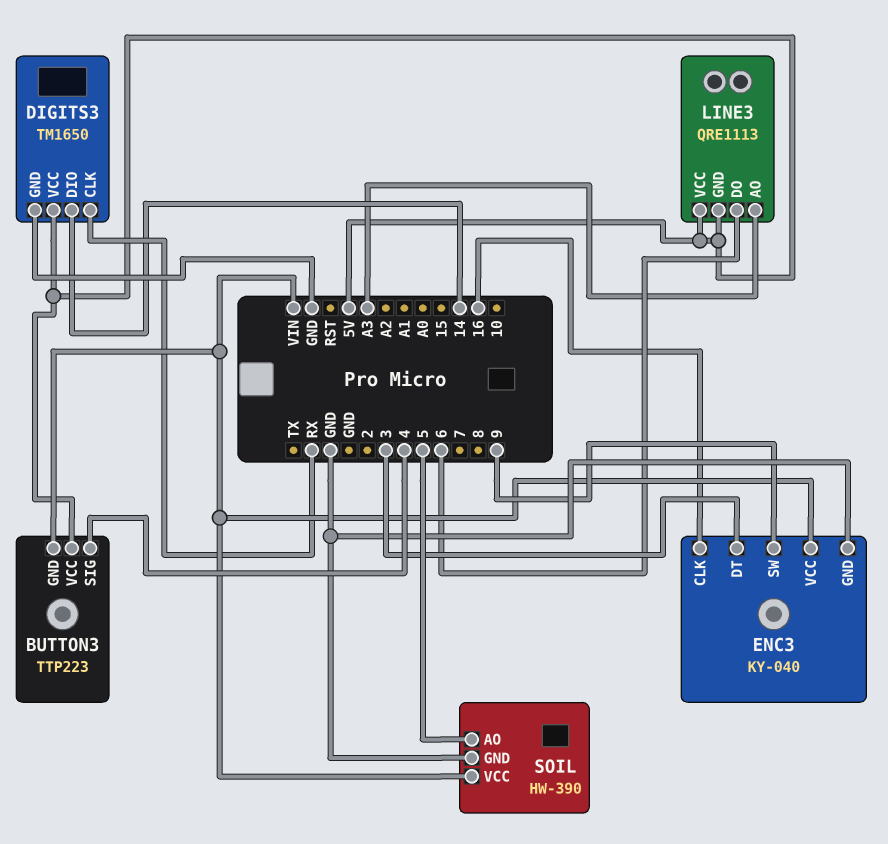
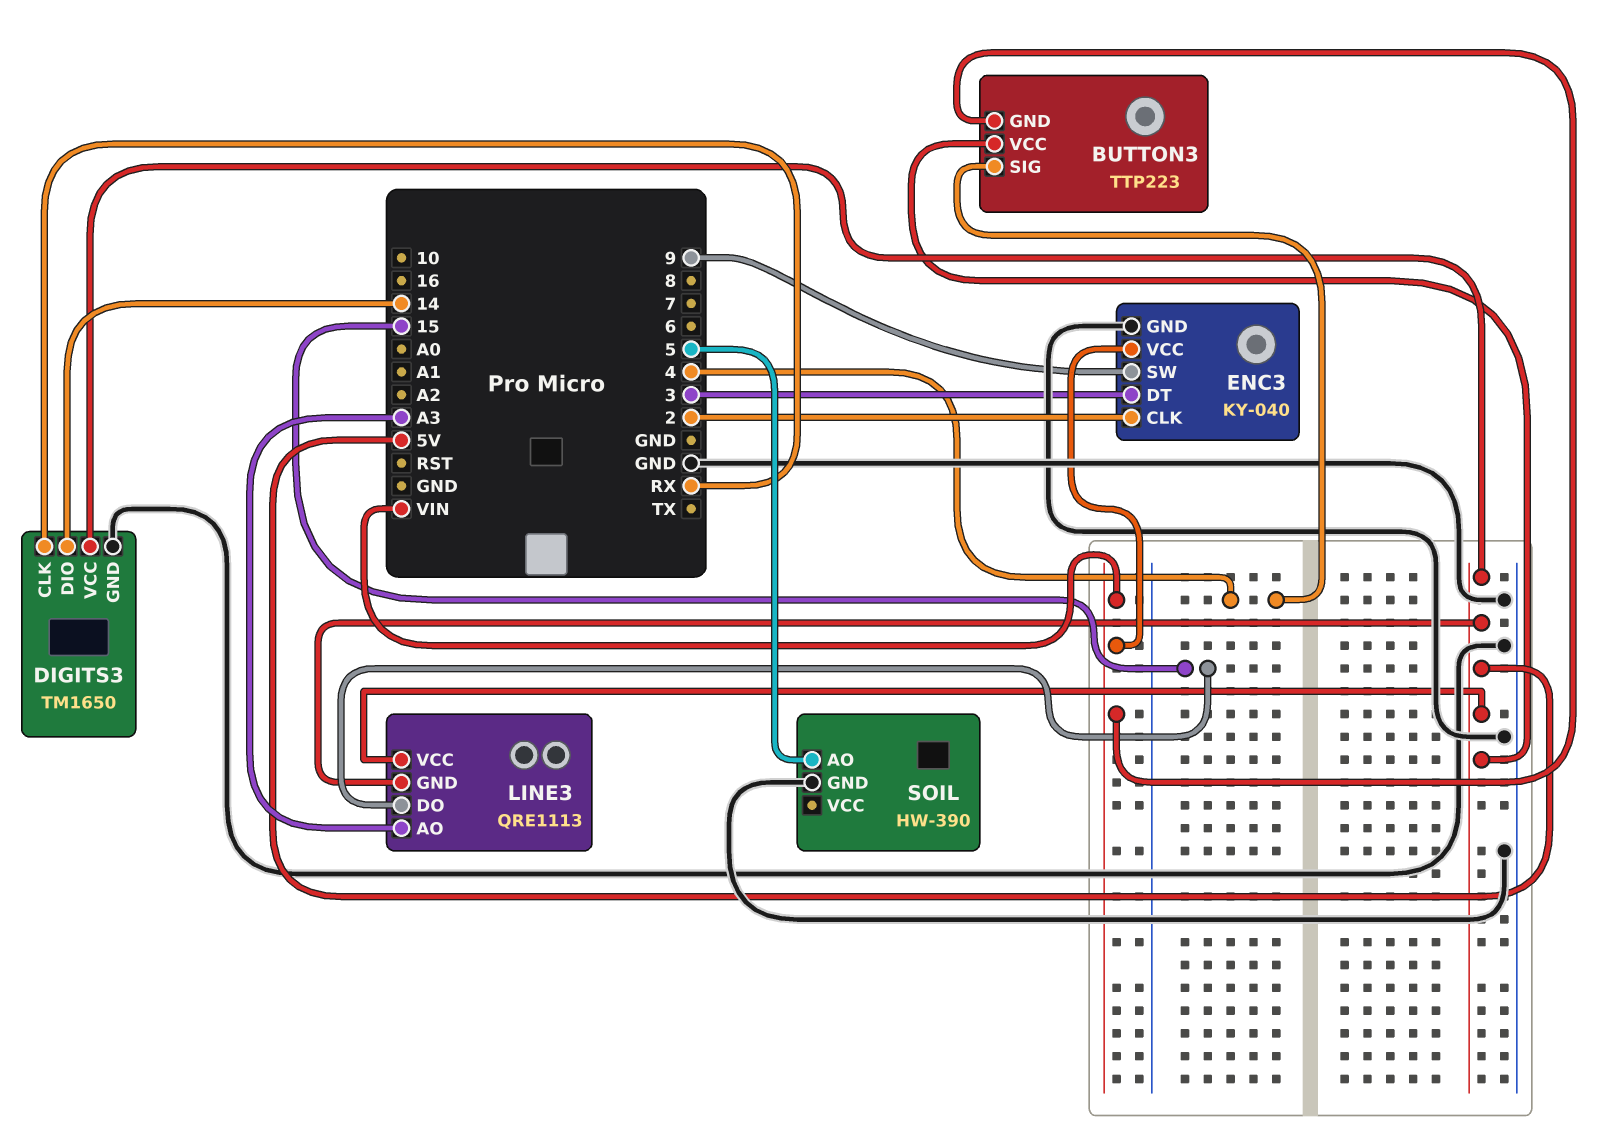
ENC3 pin CLK: 16 -> 2
LINE3 pin DO: 6 -> 15
SOIL pin VCC: VIN -> none

